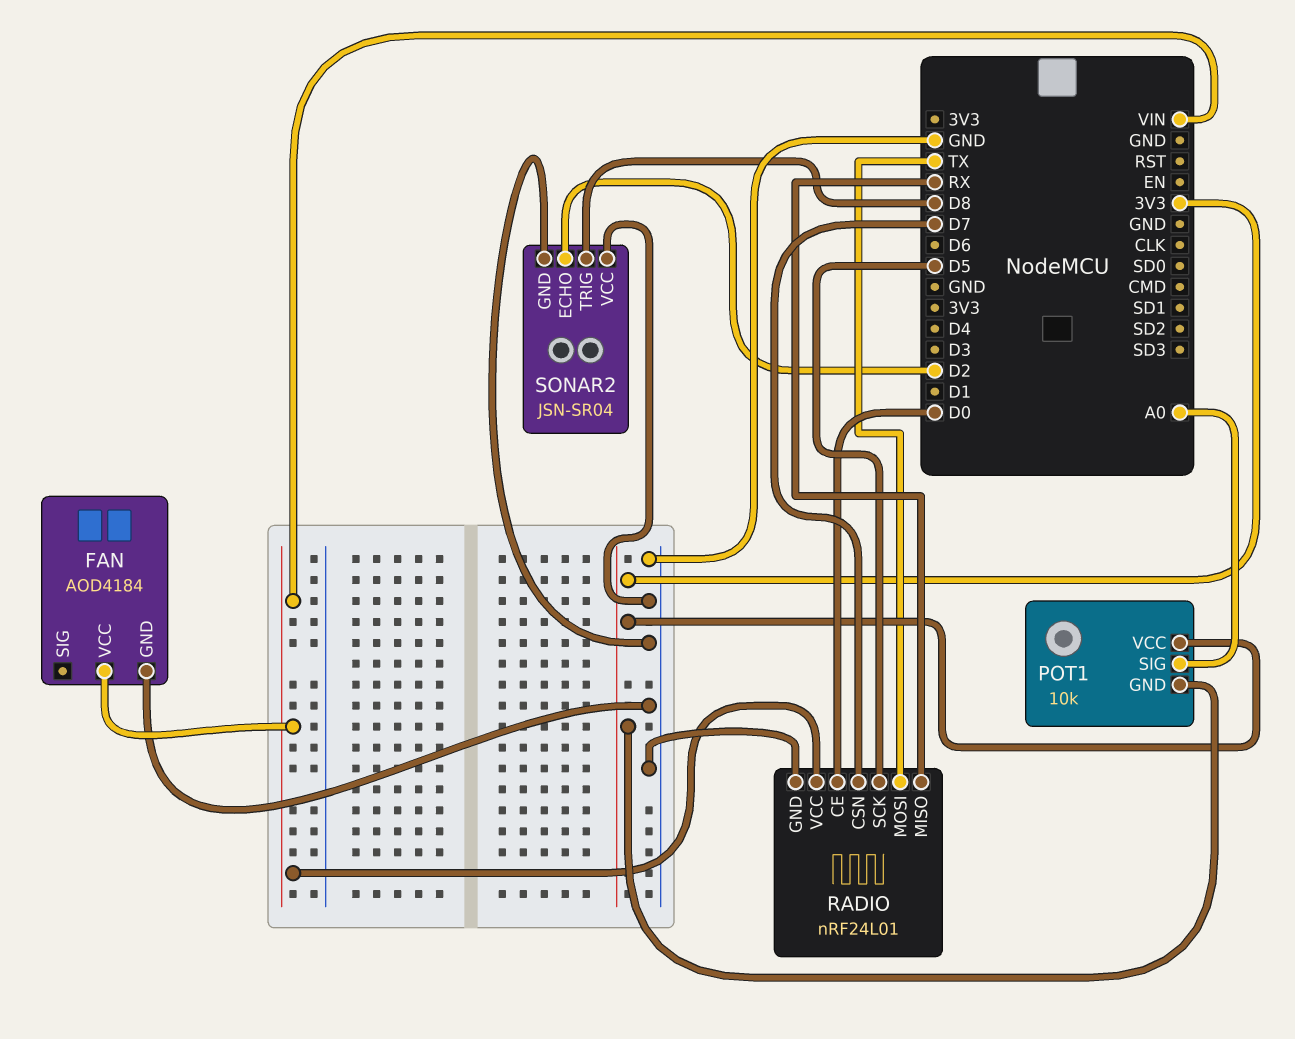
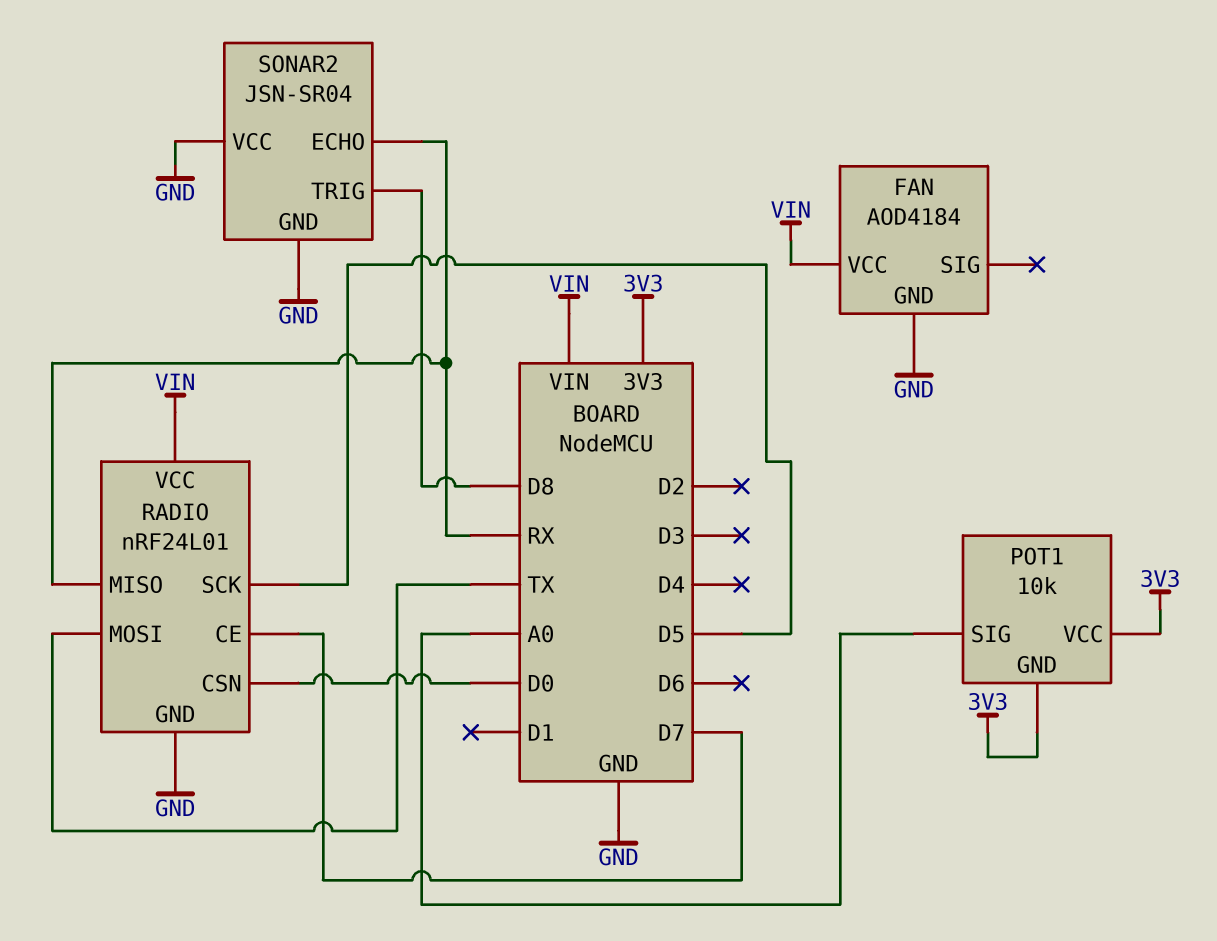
RADIO pin CE: D0 -> D7
RADIO pin CSN: D7 -> D0
SONAR2 pin ECHO: D2 -> RX

